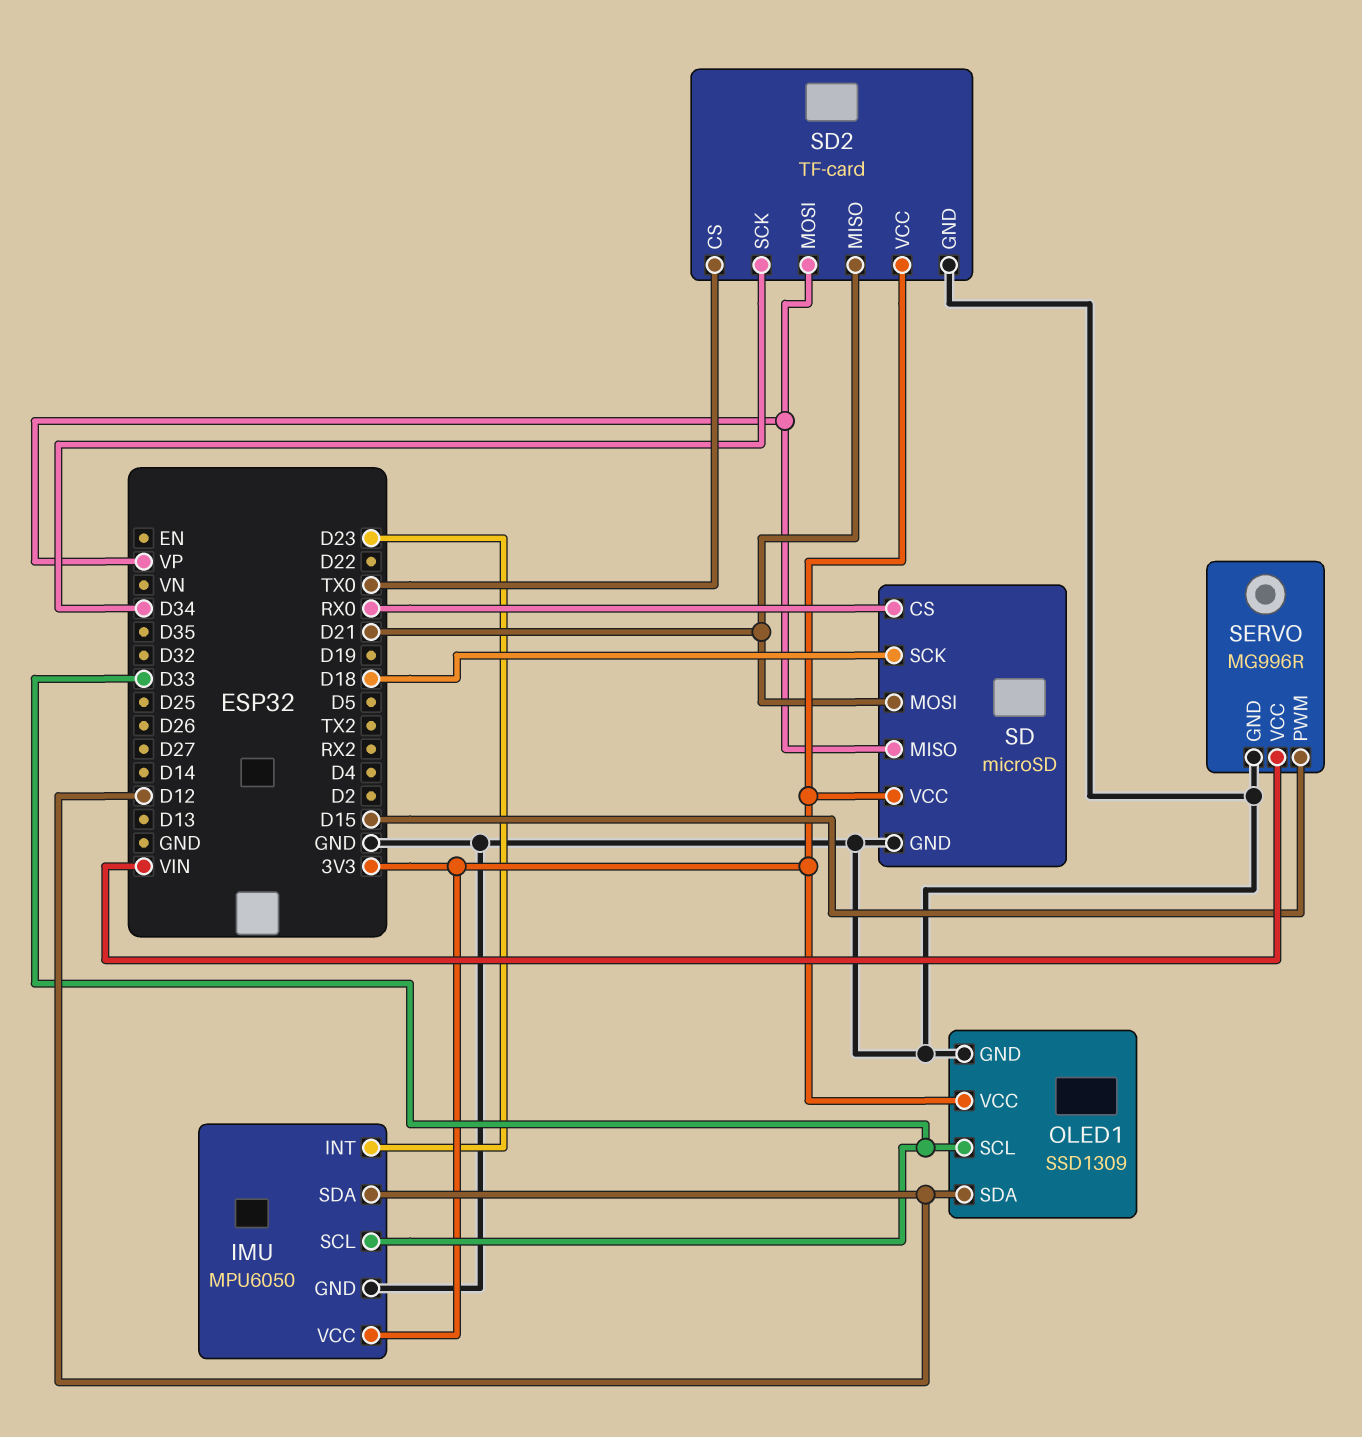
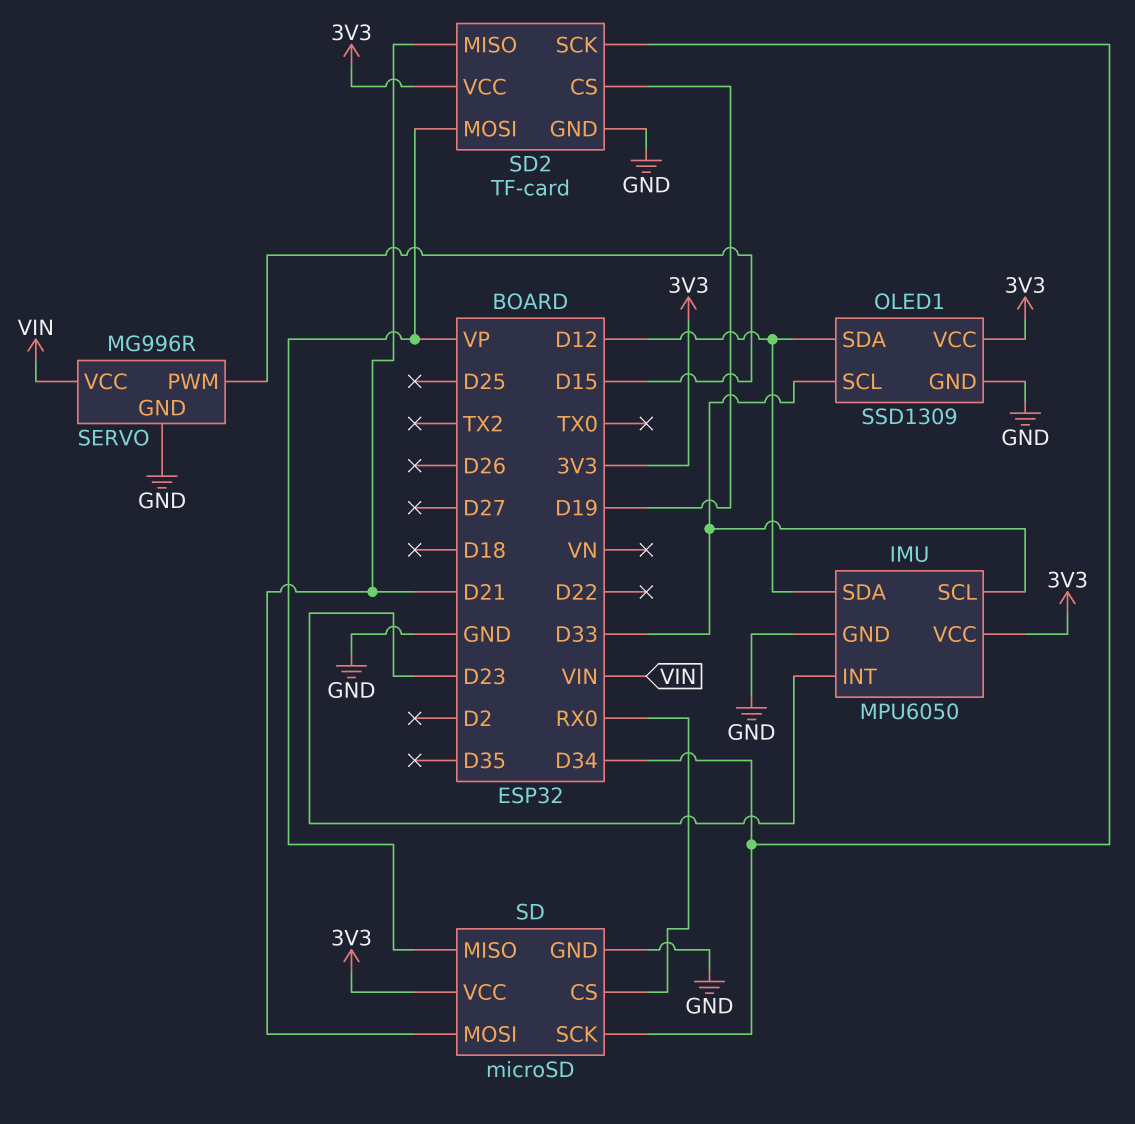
SD pin SCK: D18 -> D34
SD2 pin CS: TX0 -> D19

